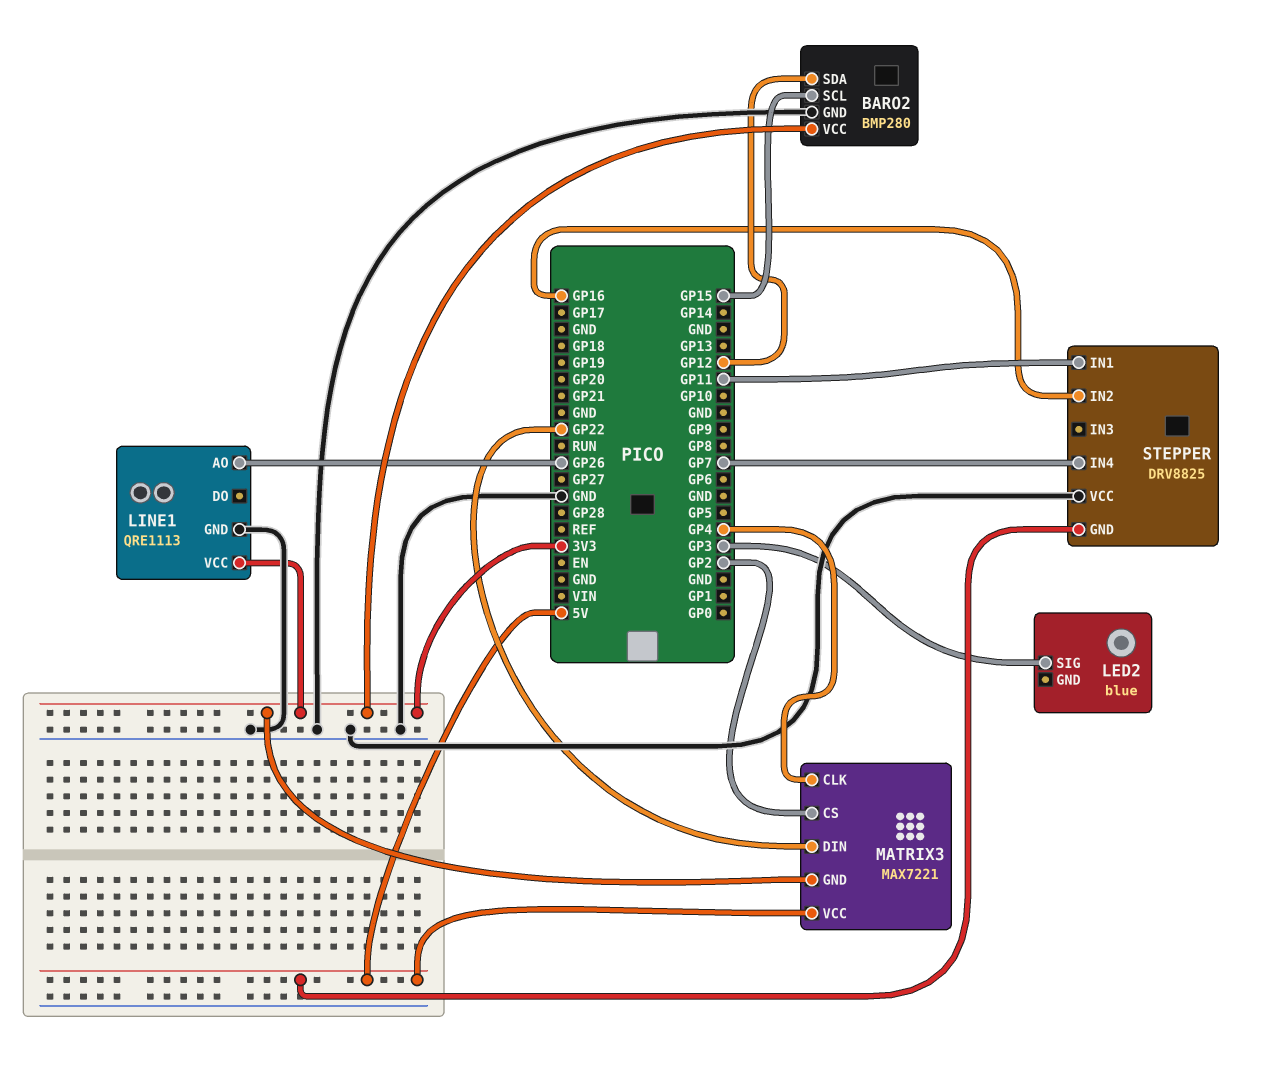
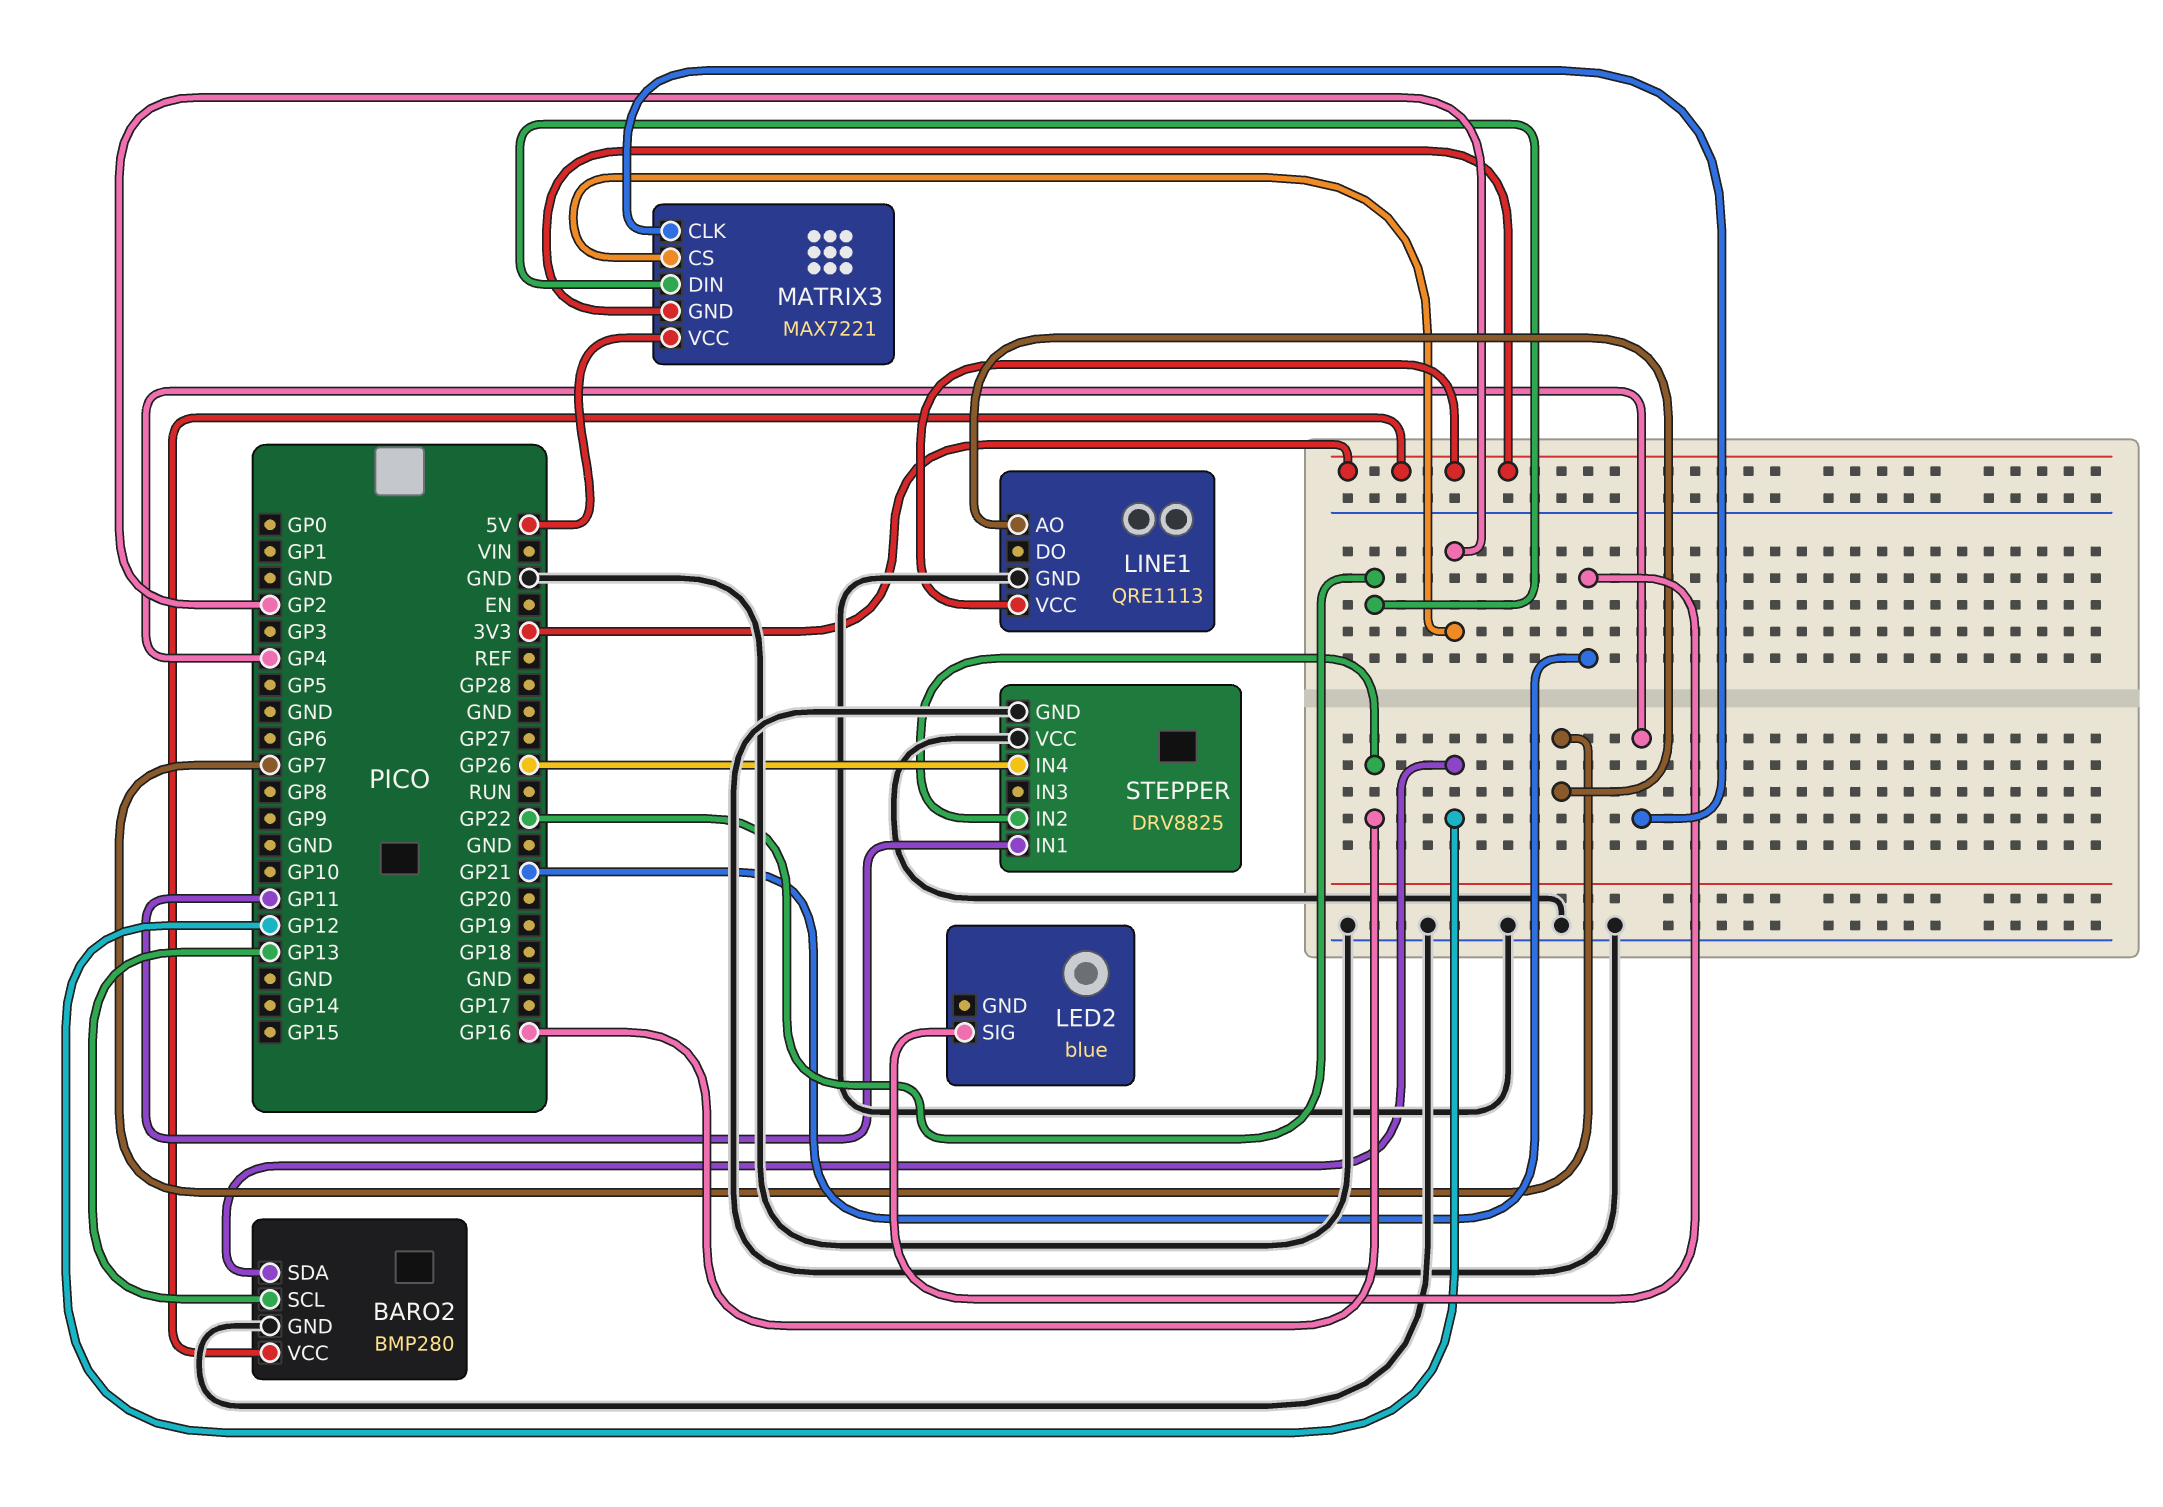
BARO2 pin SCL: GP15 -> GP13
LED2 pin SIG: GP3 -> GP21
LINE1 pin AO: GP26 -> GP7
STEPPER pin GND: 5V -> GND
STEPPER pin IN4: GP7 -> GP26

